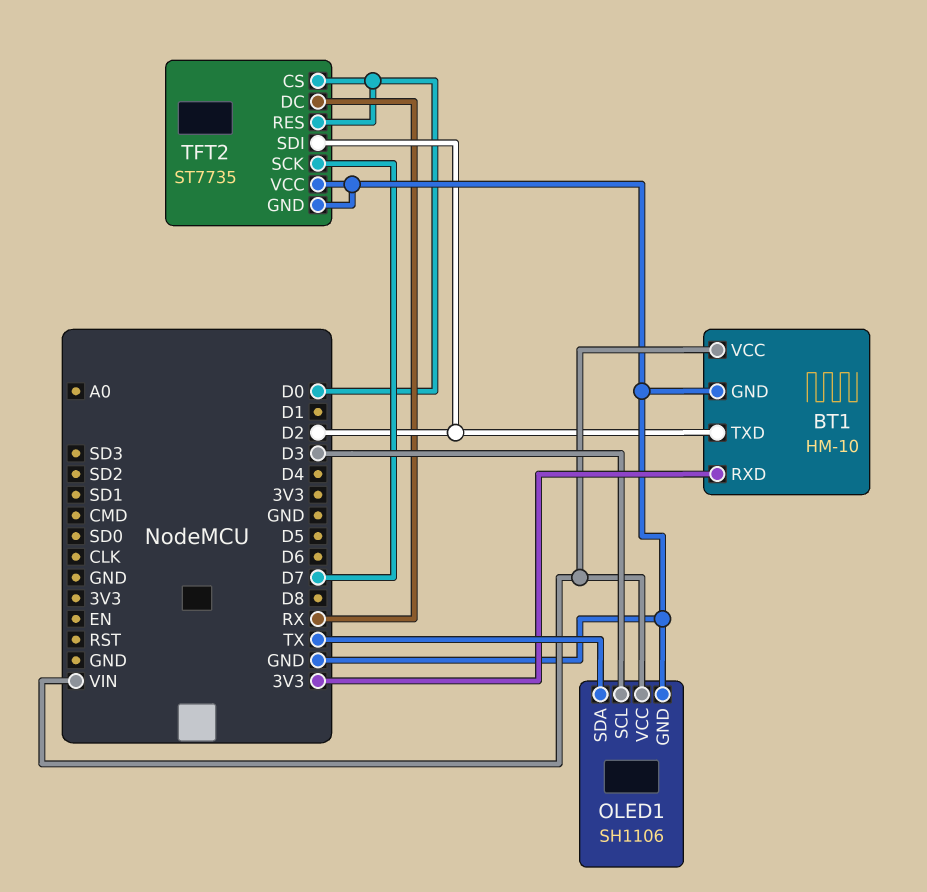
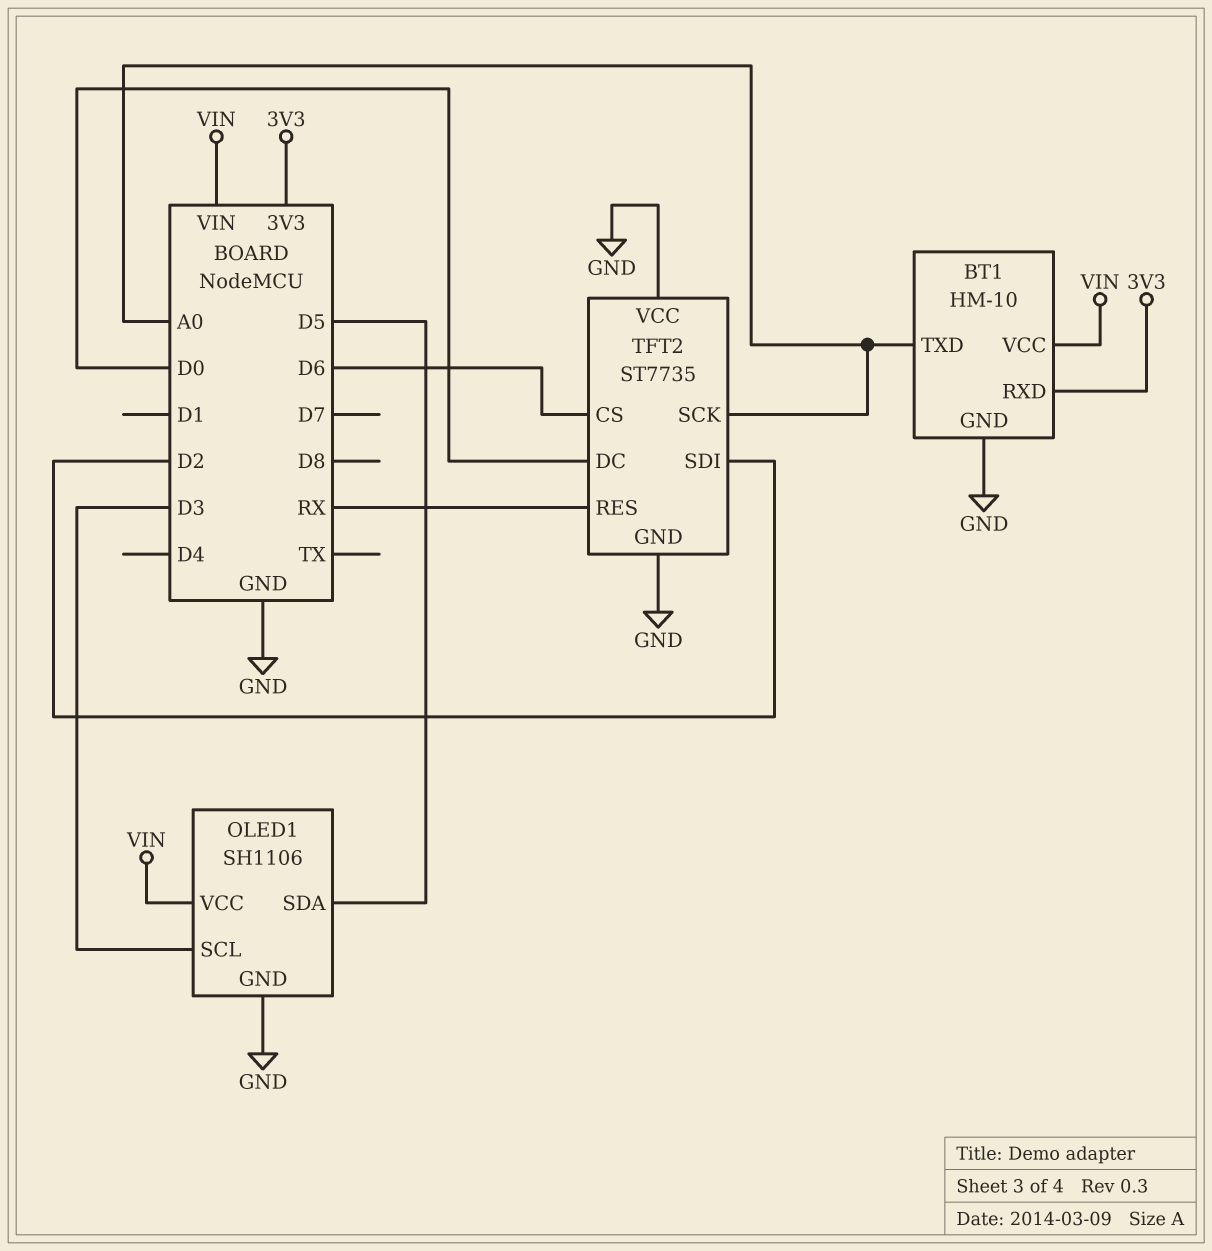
BT1 pin TXD: D2 -> A0
OLED1 pin SDA: TX -> D5
TFT2 pin CS: D0 -> D6
TFT2 pin DC: RX -> D0
TFT2 pin RES: D0 -> RX
TFT2 pin SCK: D7 -> A0

